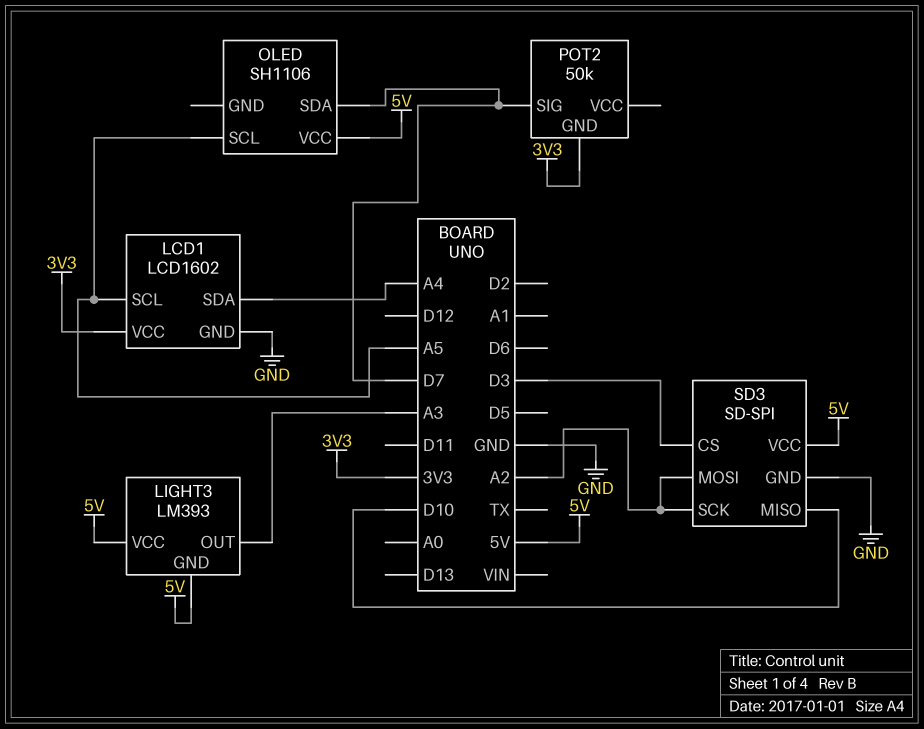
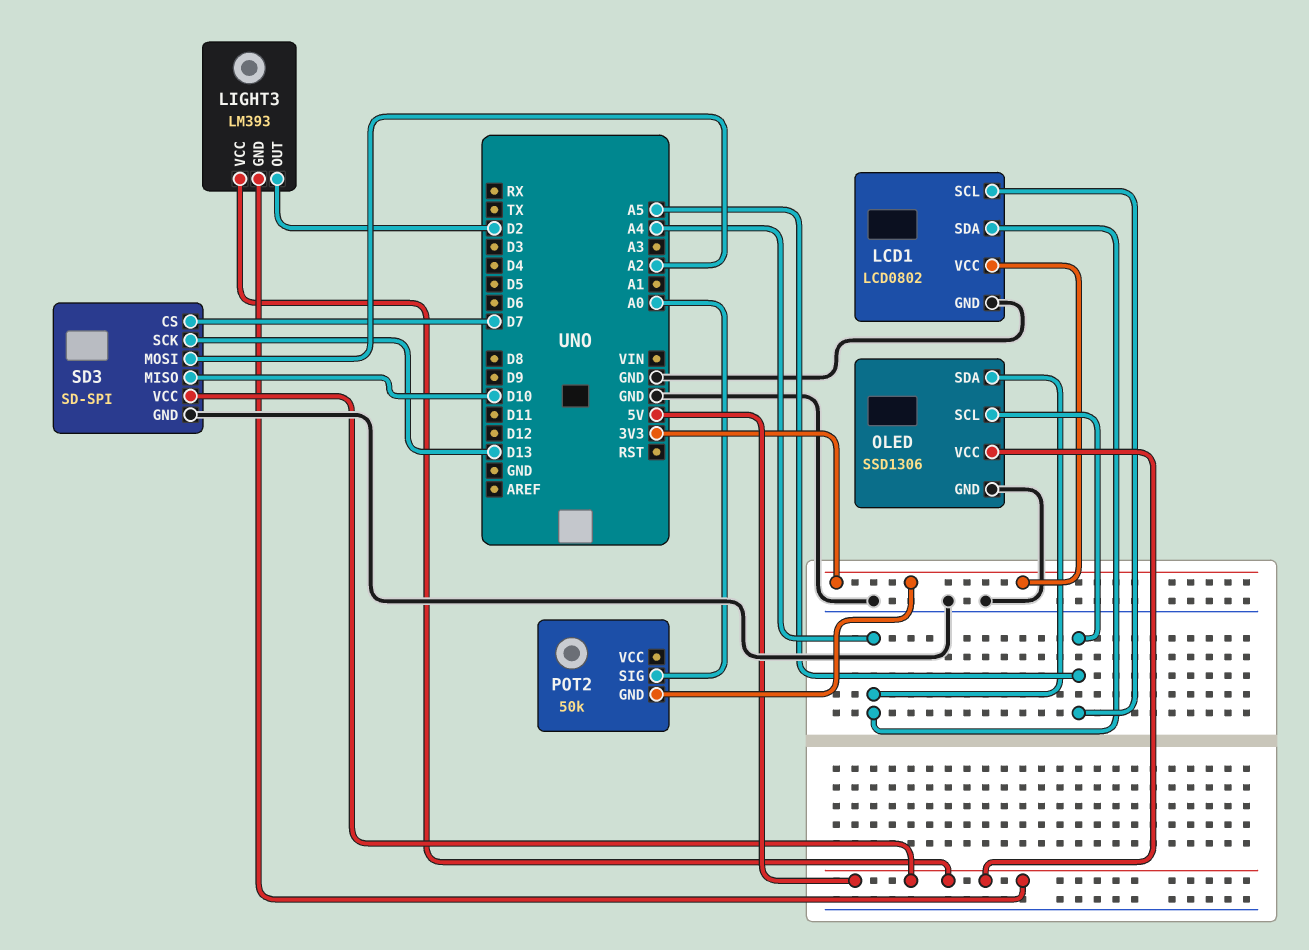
LCD1: LCD1602 -> LCD0802
LIGHT3 pin OUT: A3 -> D2
OLED: SH1106 -> SSD1306
OLED pin GND: none -> GND
OLED pin SDA: D7 -> A4
POT2 pin SIG: D7 -> A0
SD3 pin CS: D3 -> D7
SD3 pin SCK: A2 -> D13

